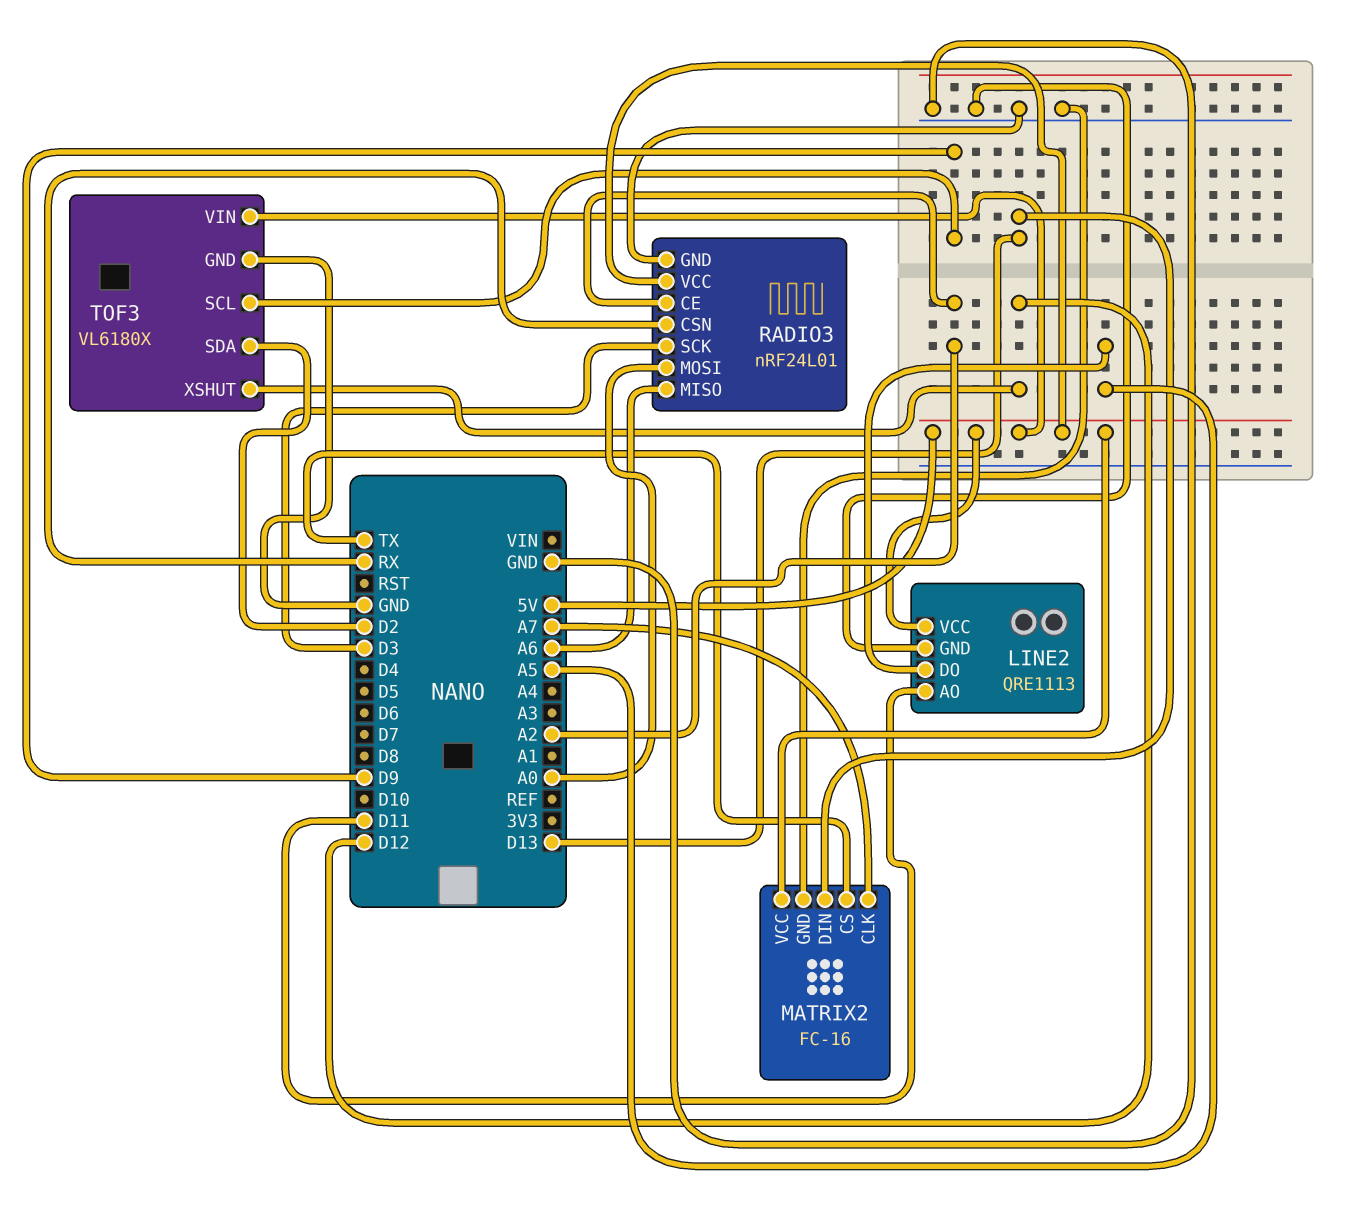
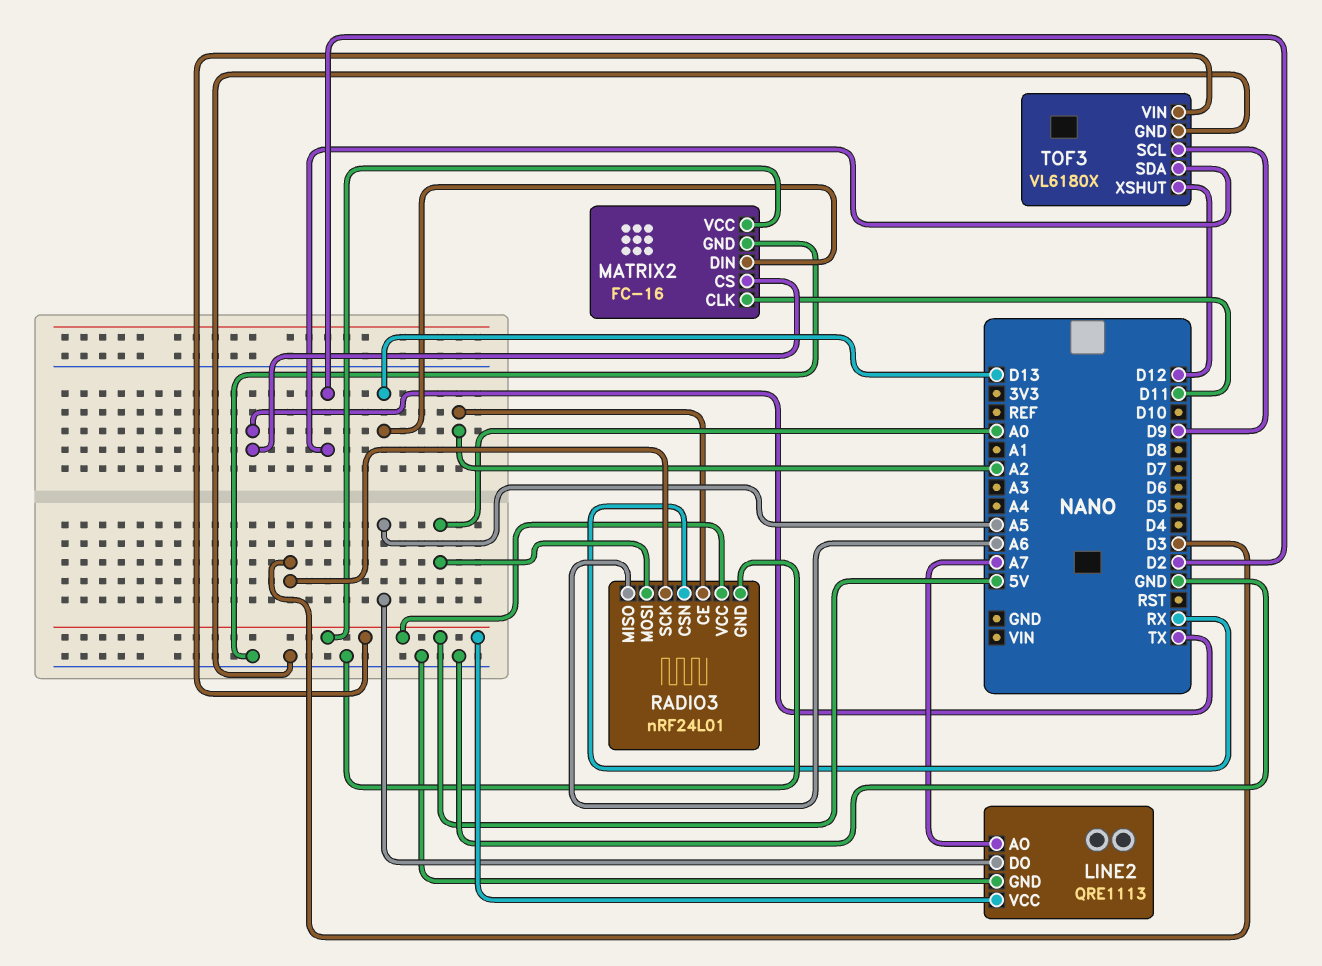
LINE2 pin AO: D11 -> A7
MATRIX2 pin CLK: A7 -> D11

